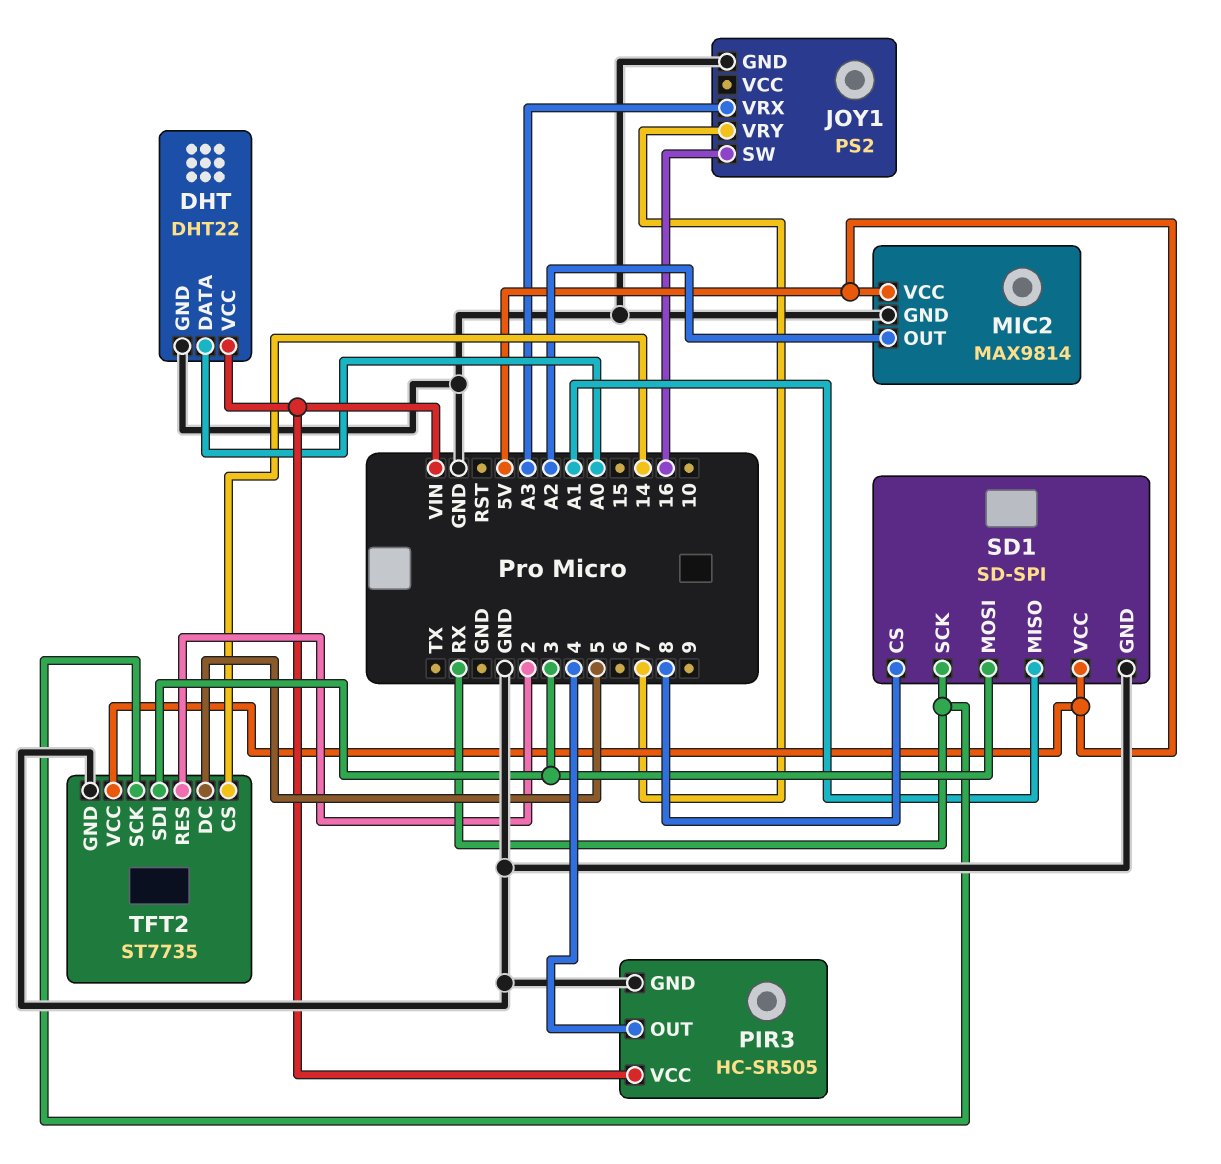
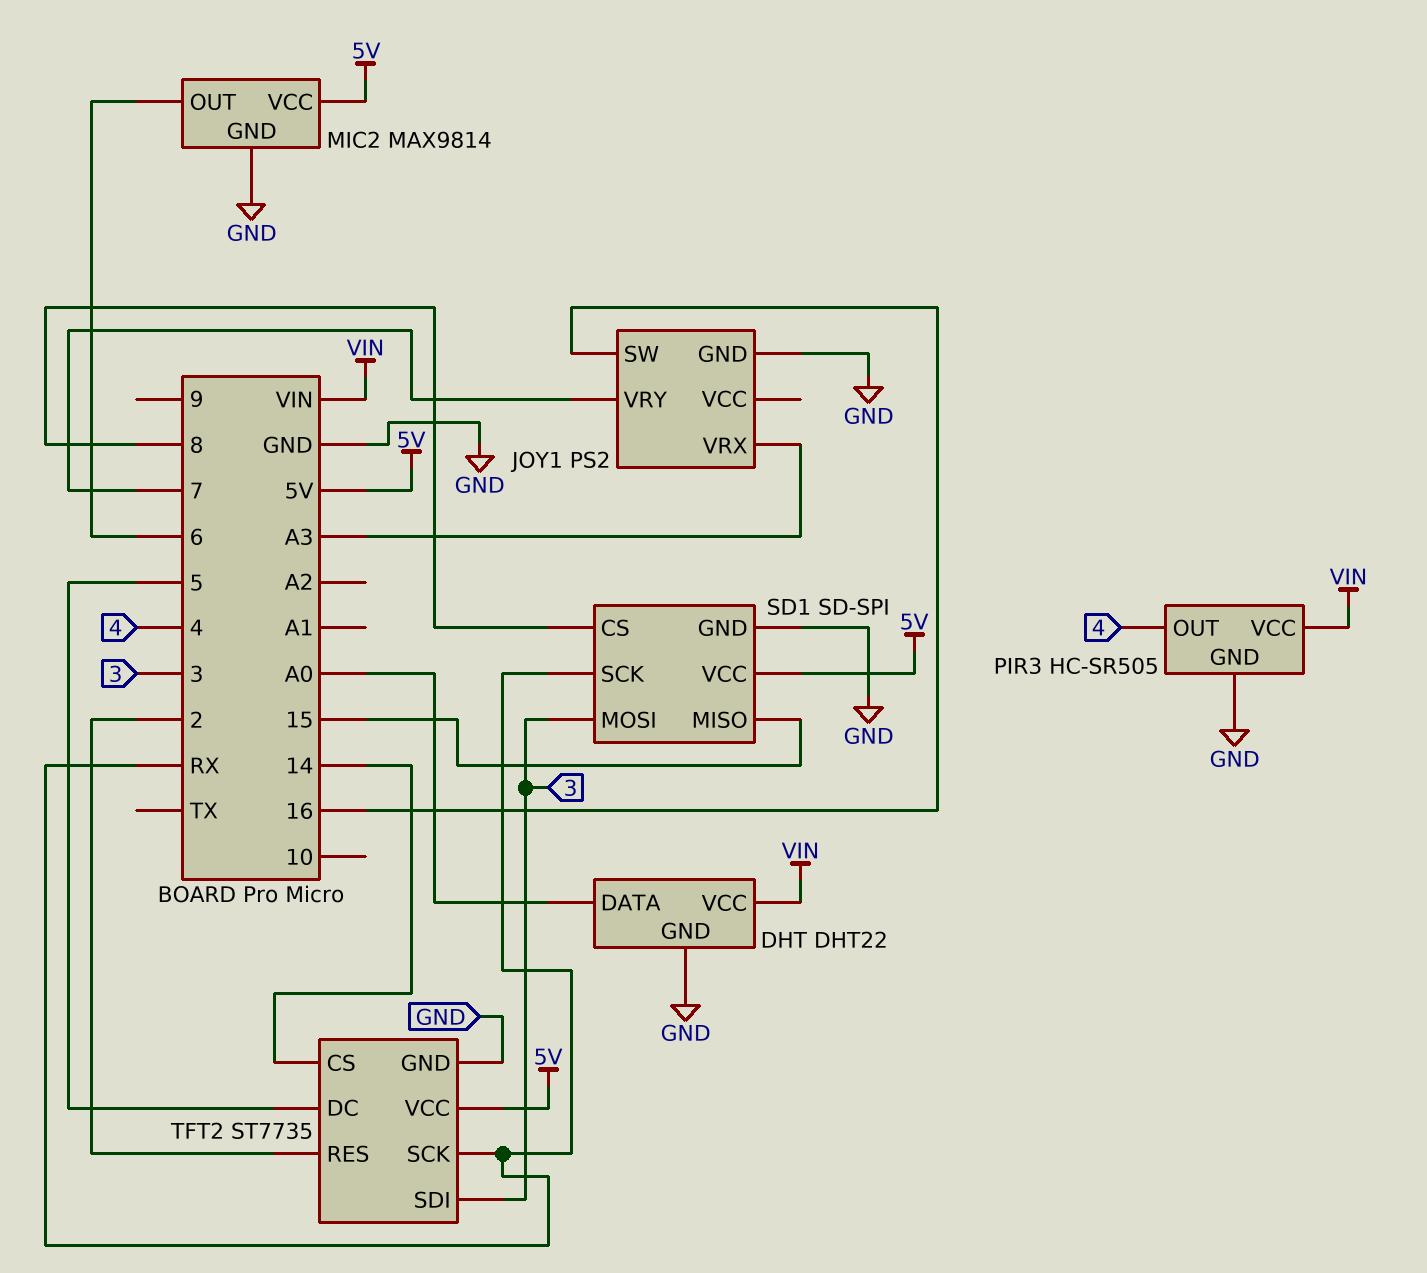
MIC2 pin OUT: A2 -> 6
SD1 pin MISO: A1 -> 15

